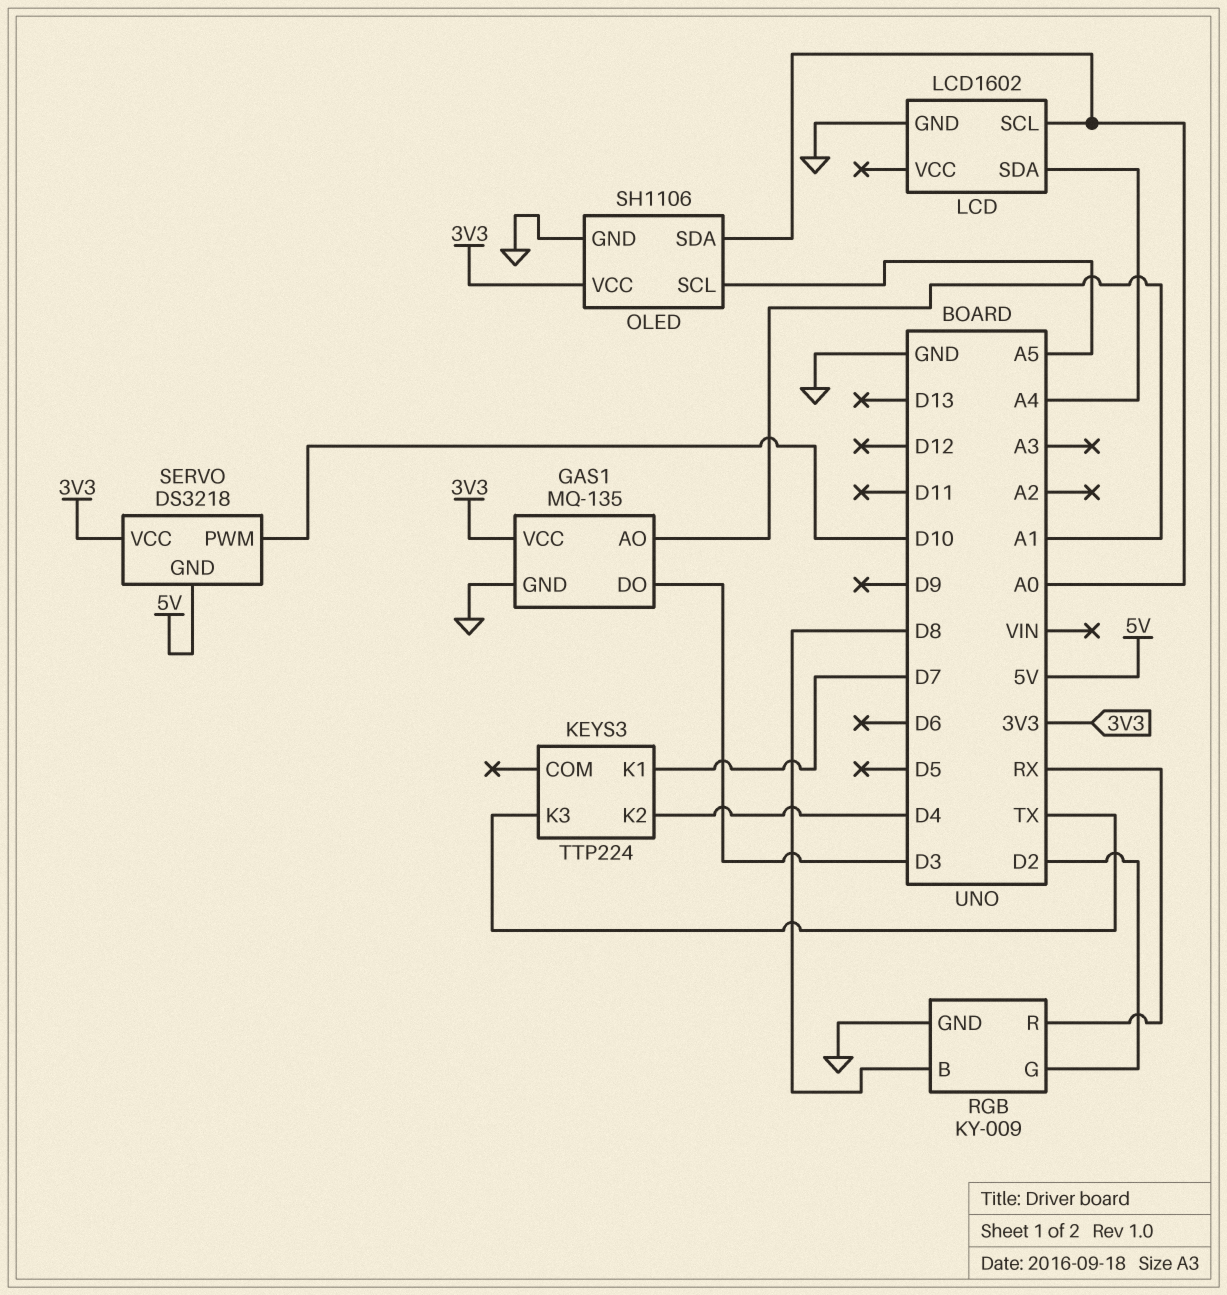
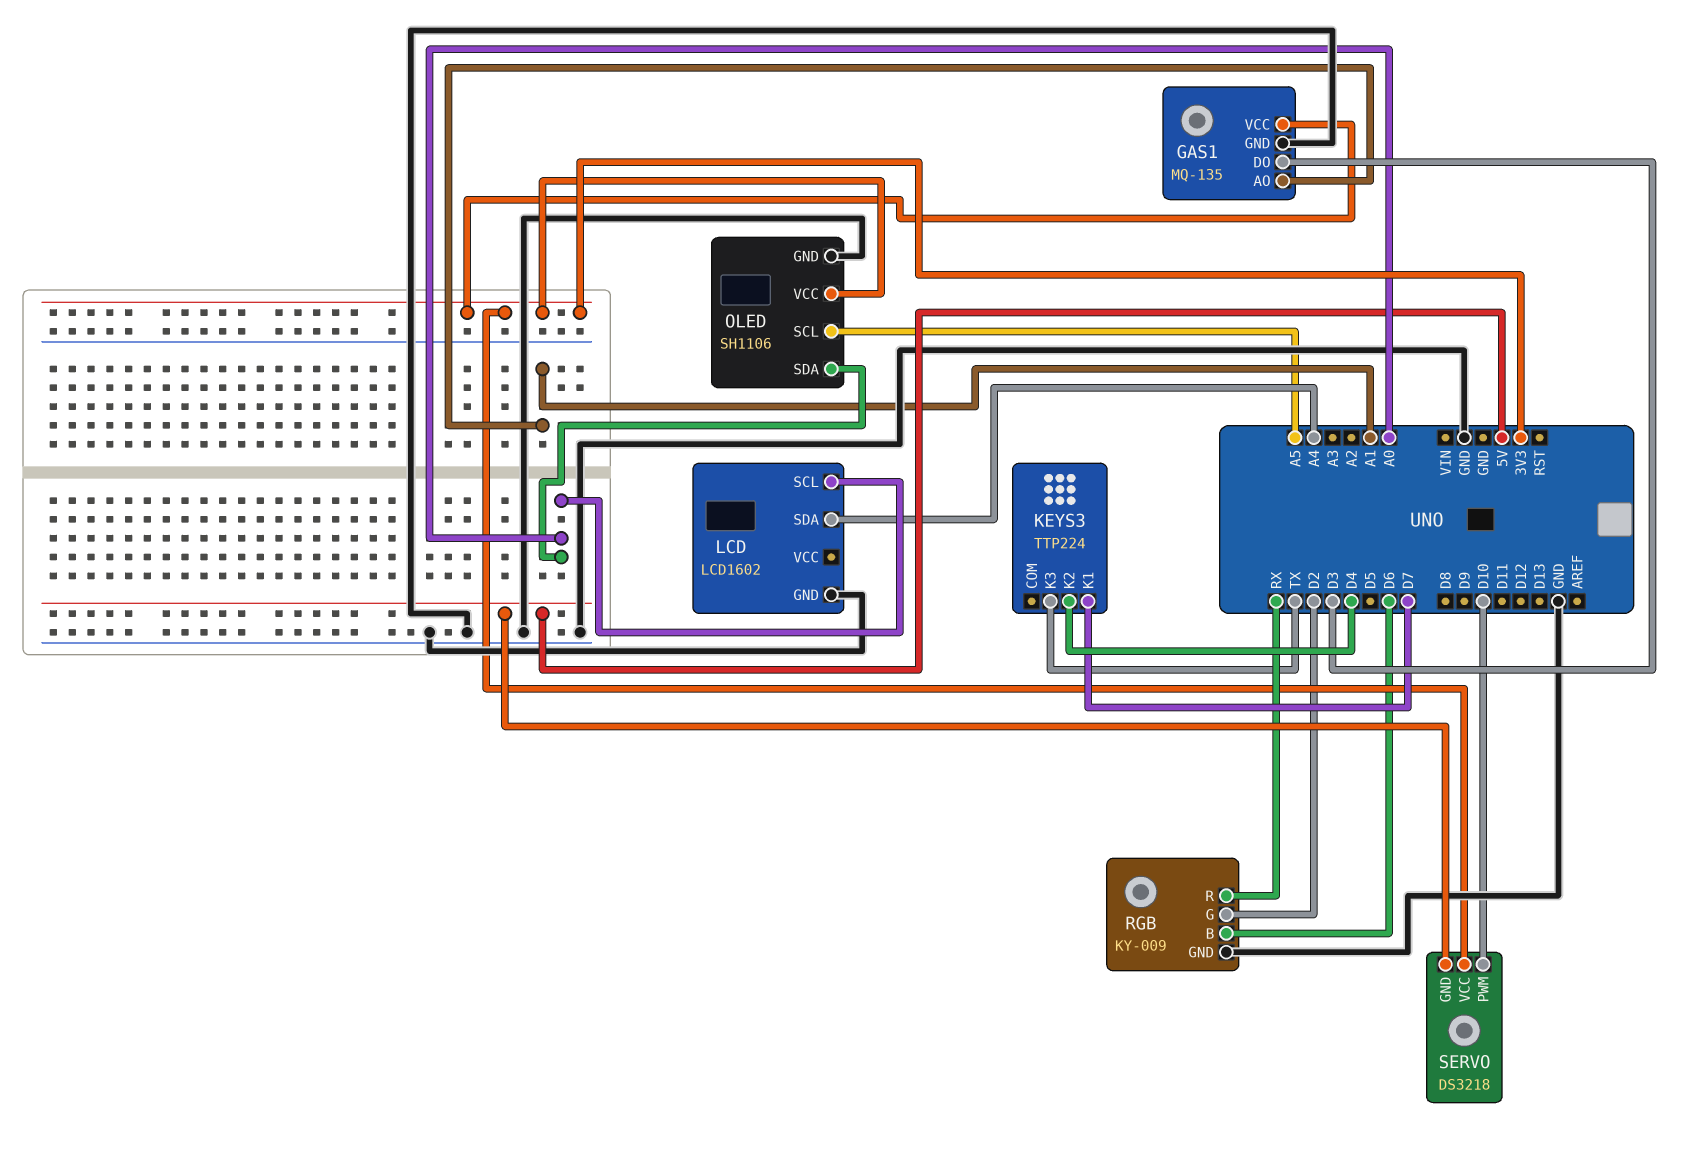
RGB pin B: D8 -> D6

